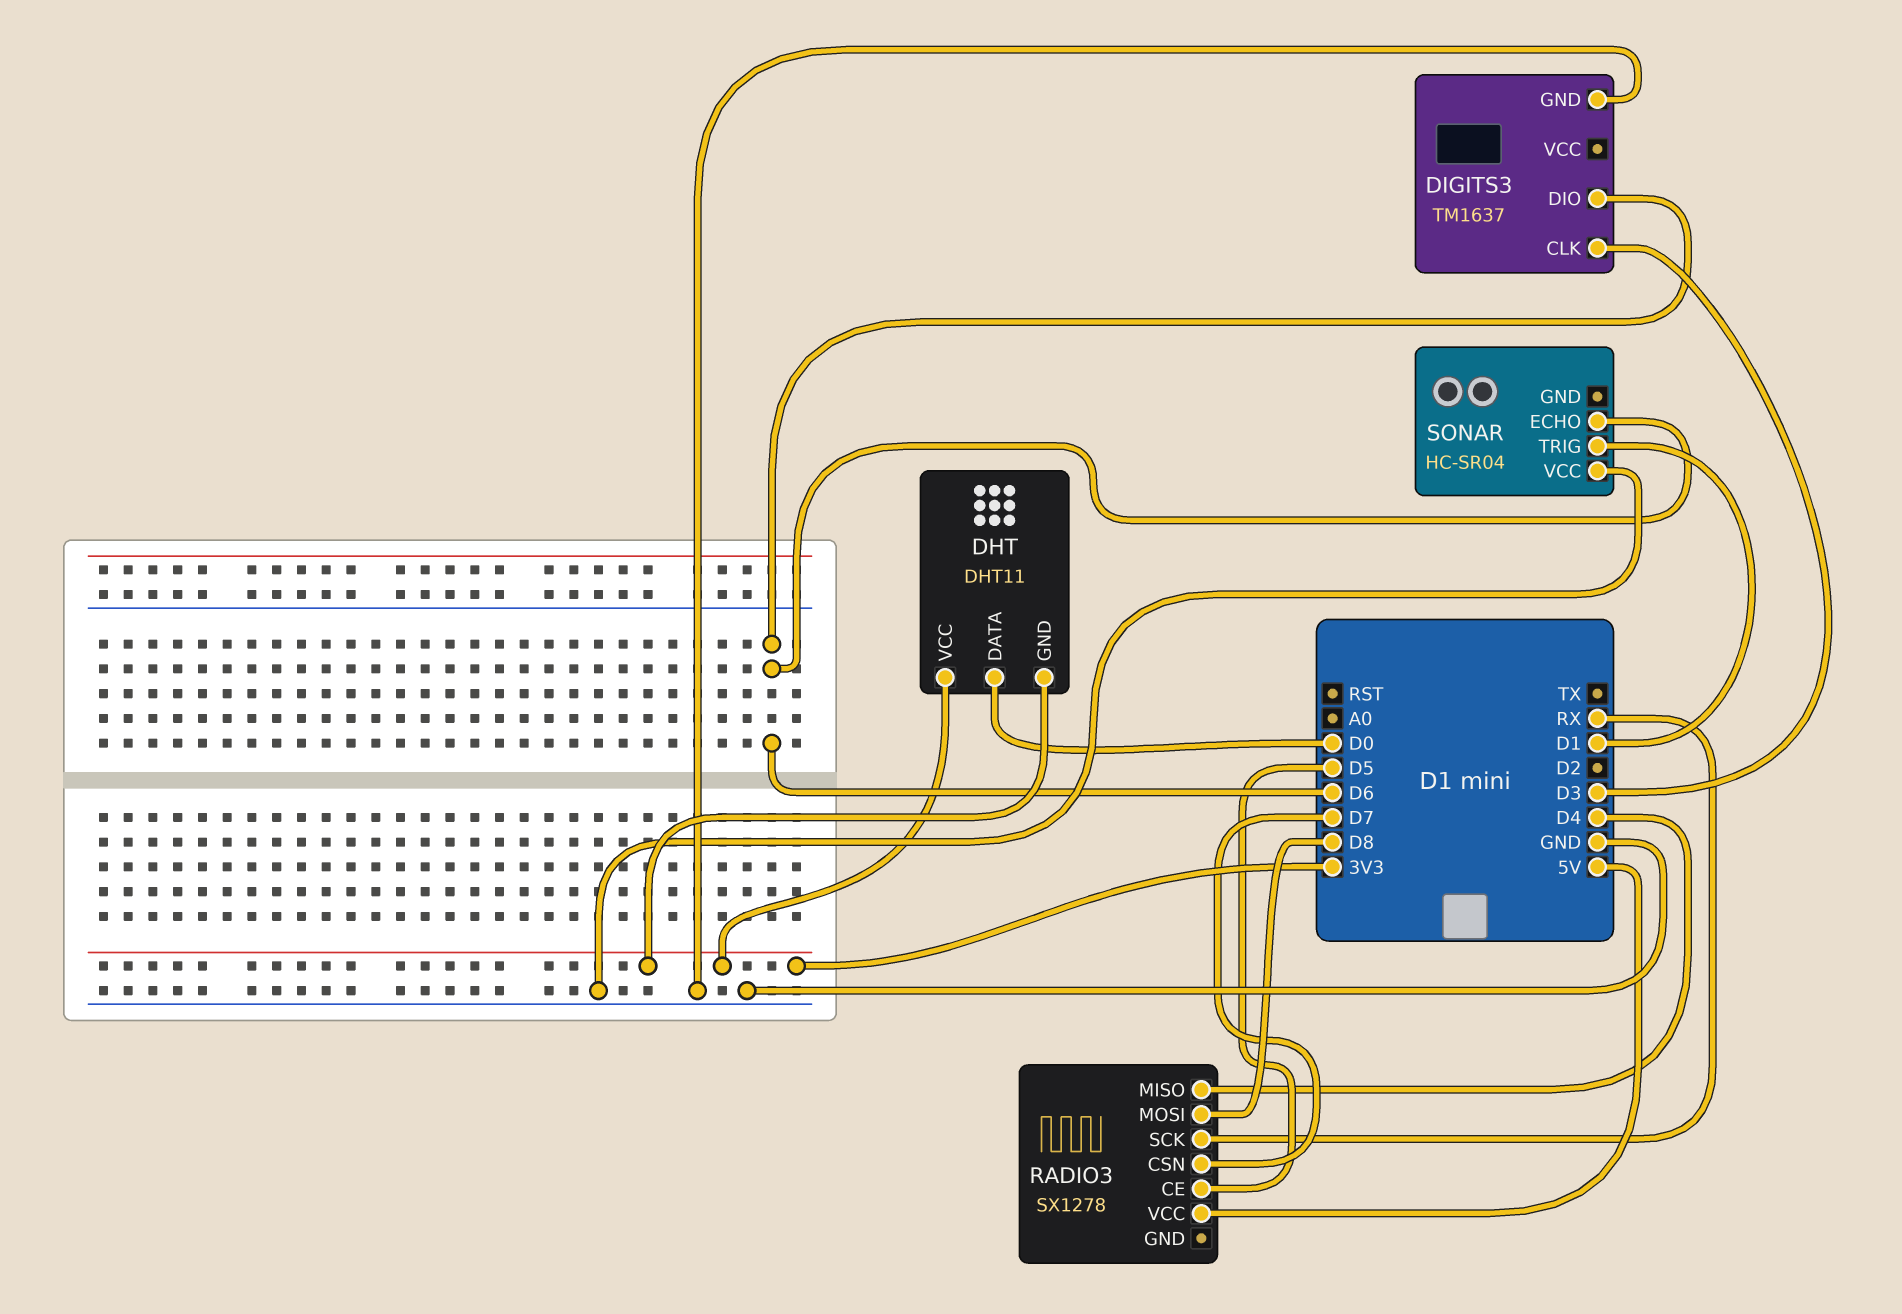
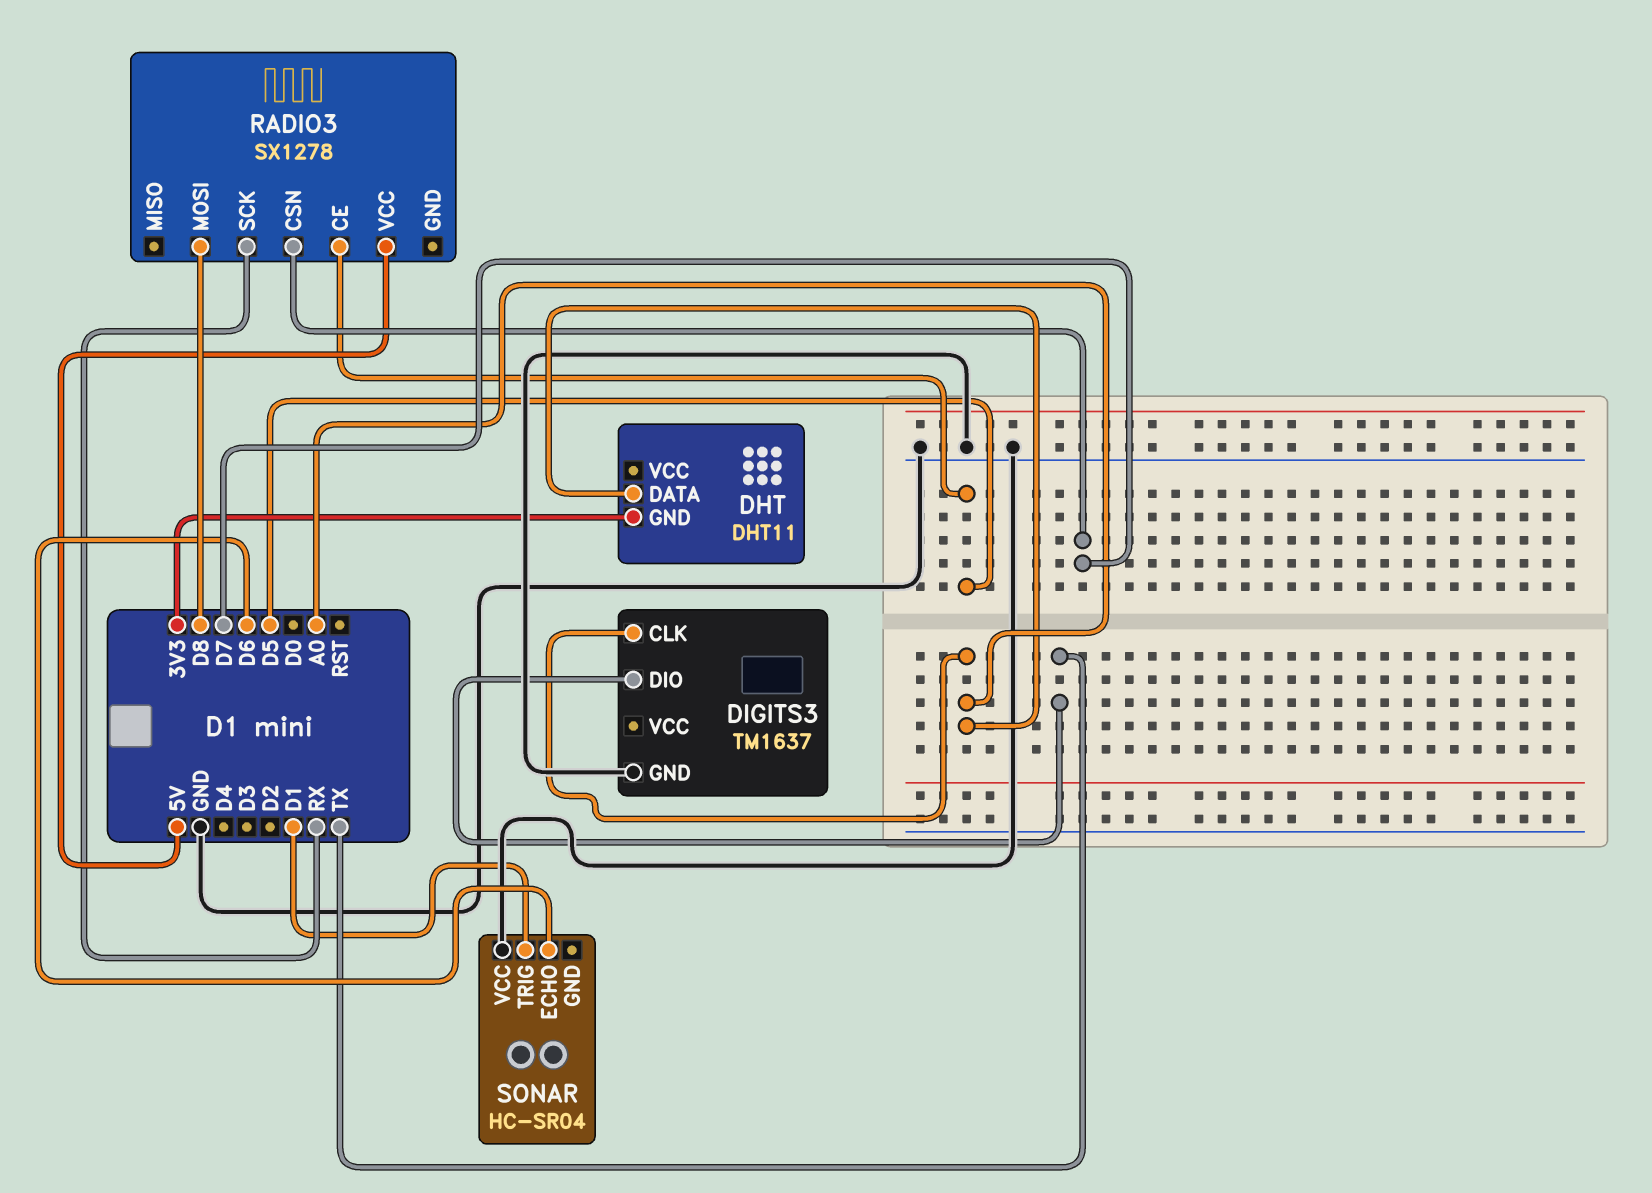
DHT pin DATA: D0 -> A0
DHT pin VCC: 3V3 -> none
DIGITS3 pin CLK: D3 -> A0
DIGITS3 pin DIO: D6 -> TX
RADIO3 pin MISO: D4 -> none

